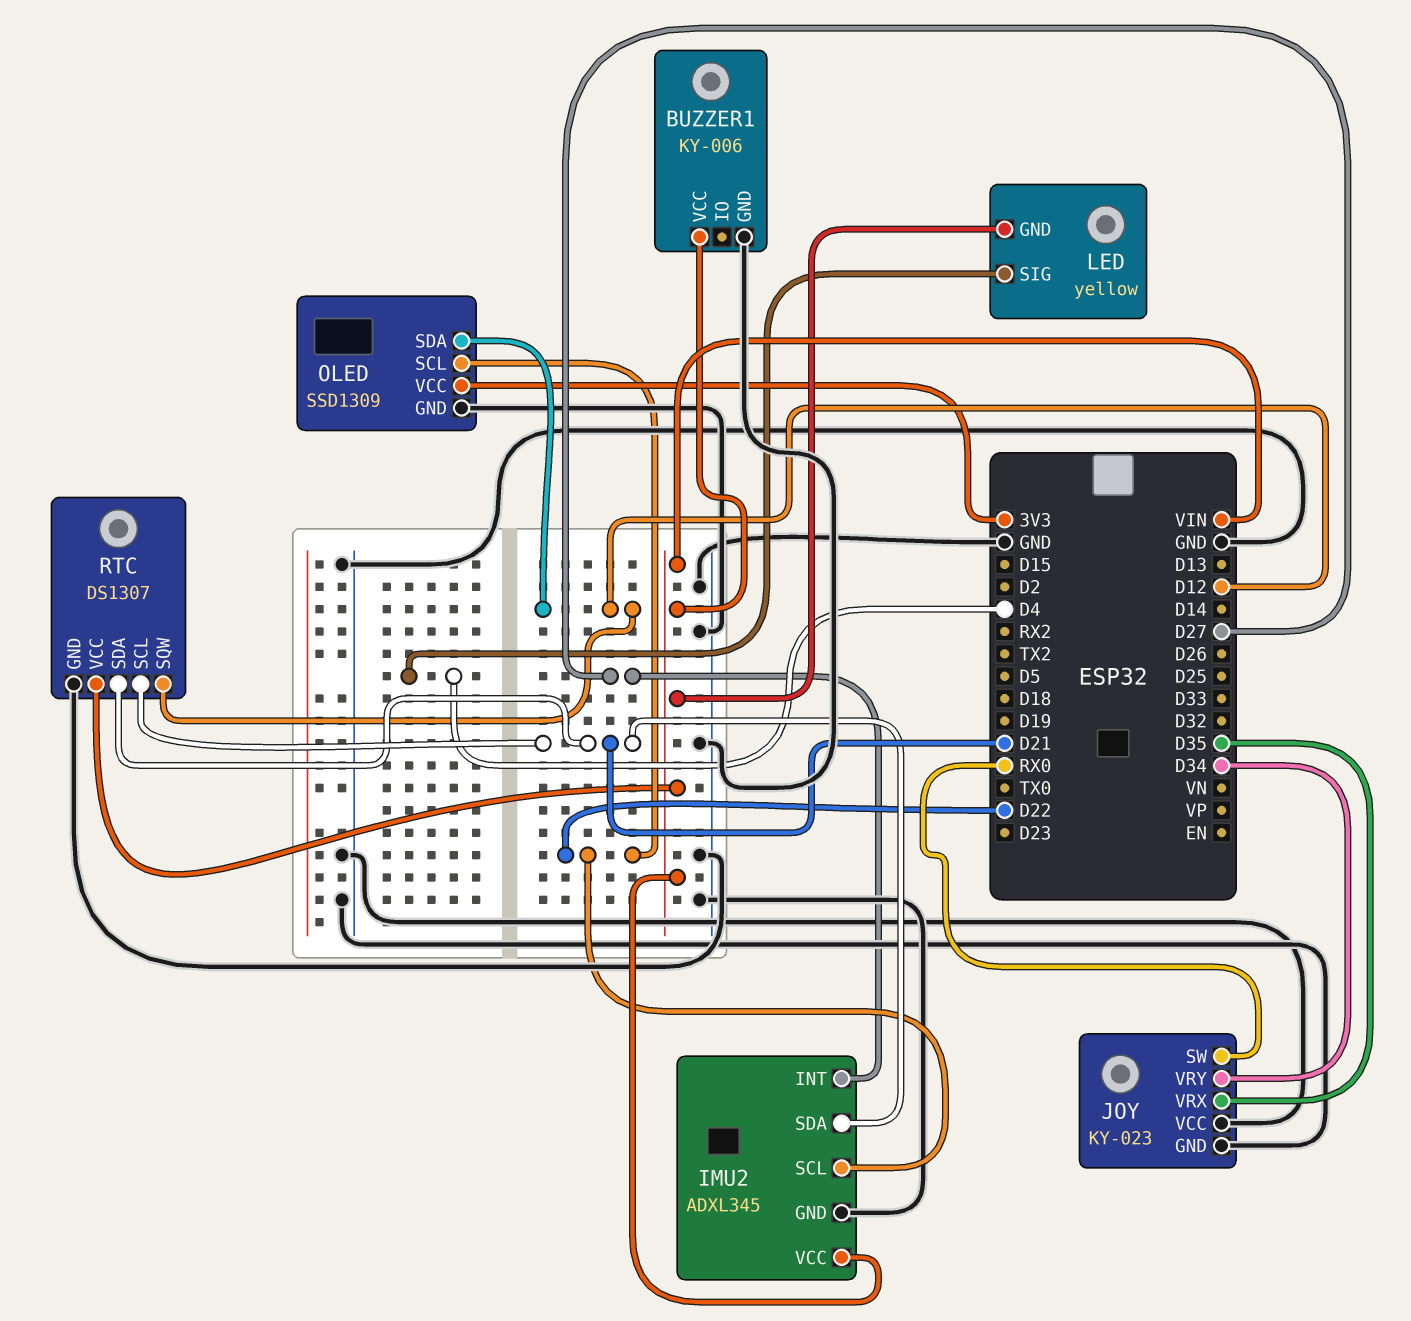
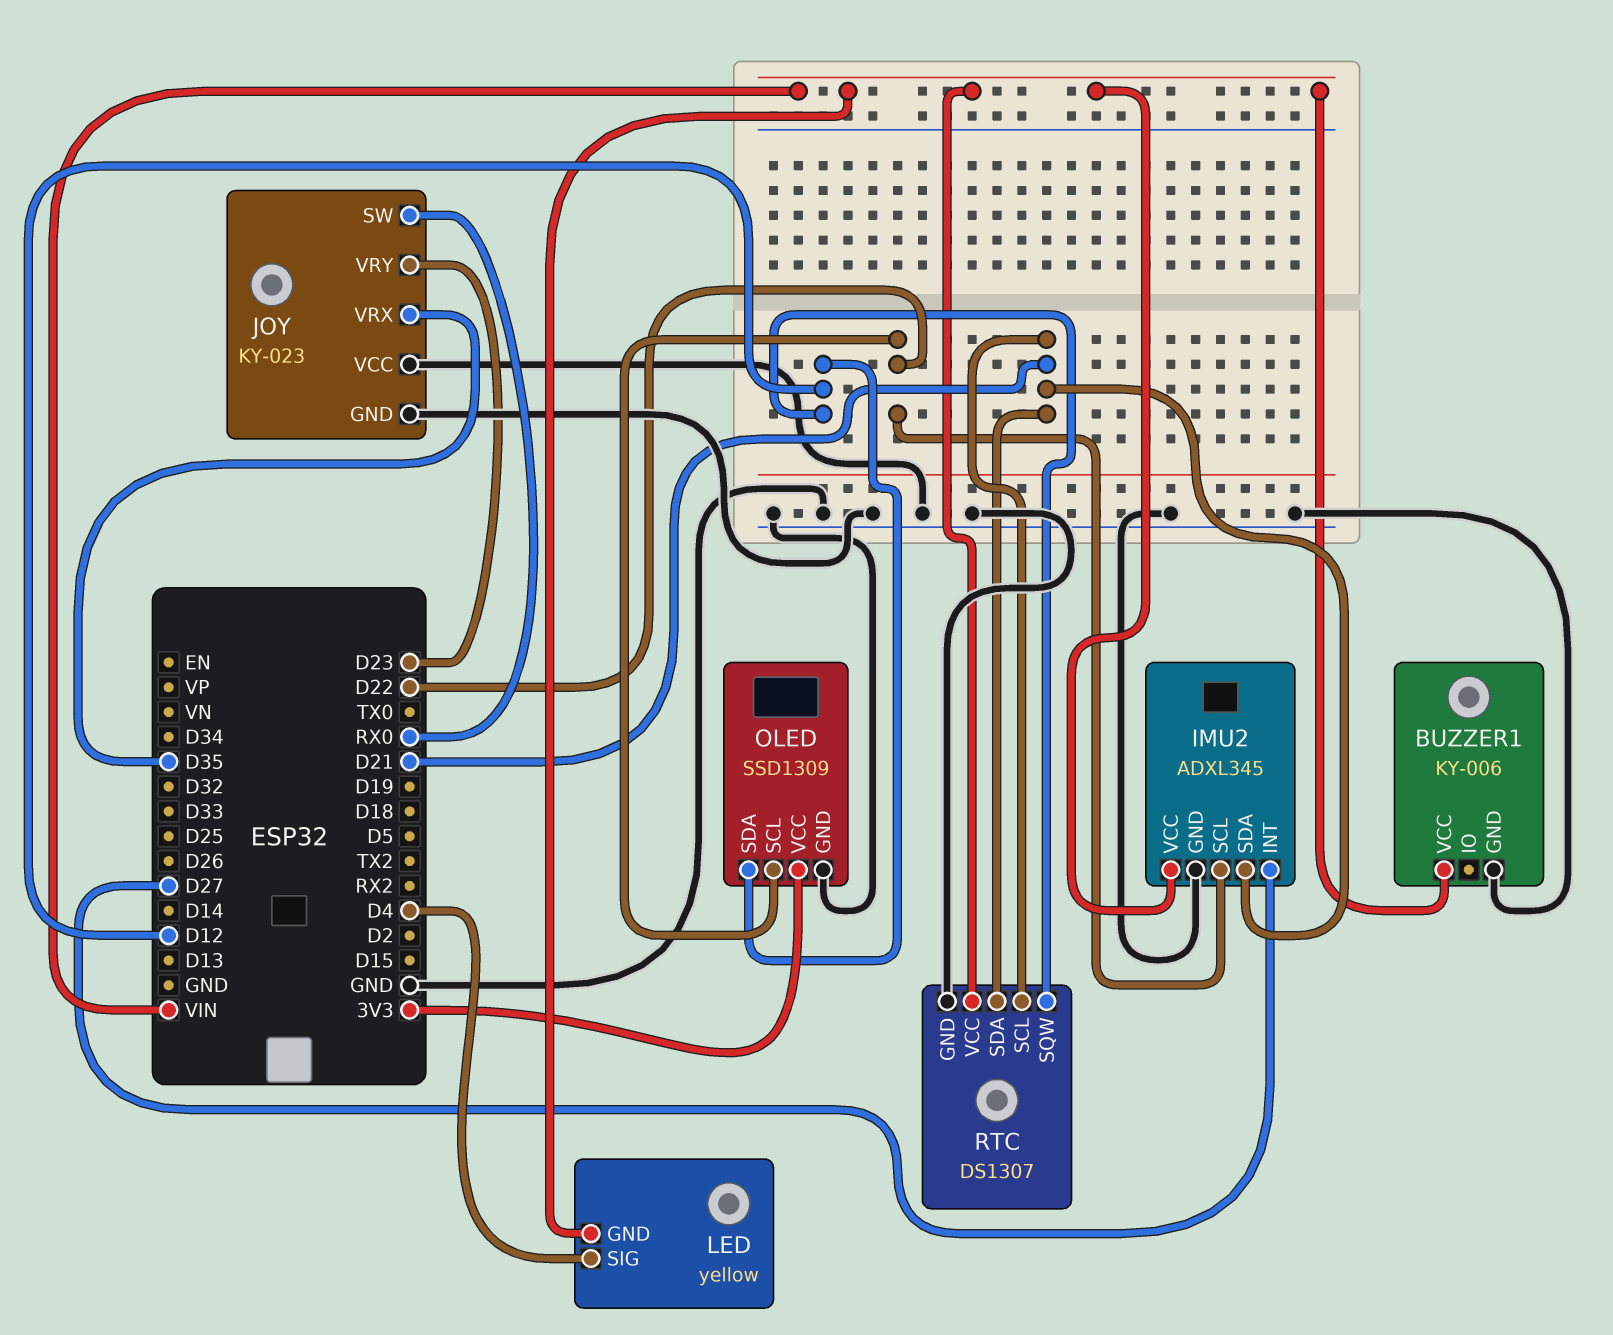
JOY pin VRY: D34 -> D23

